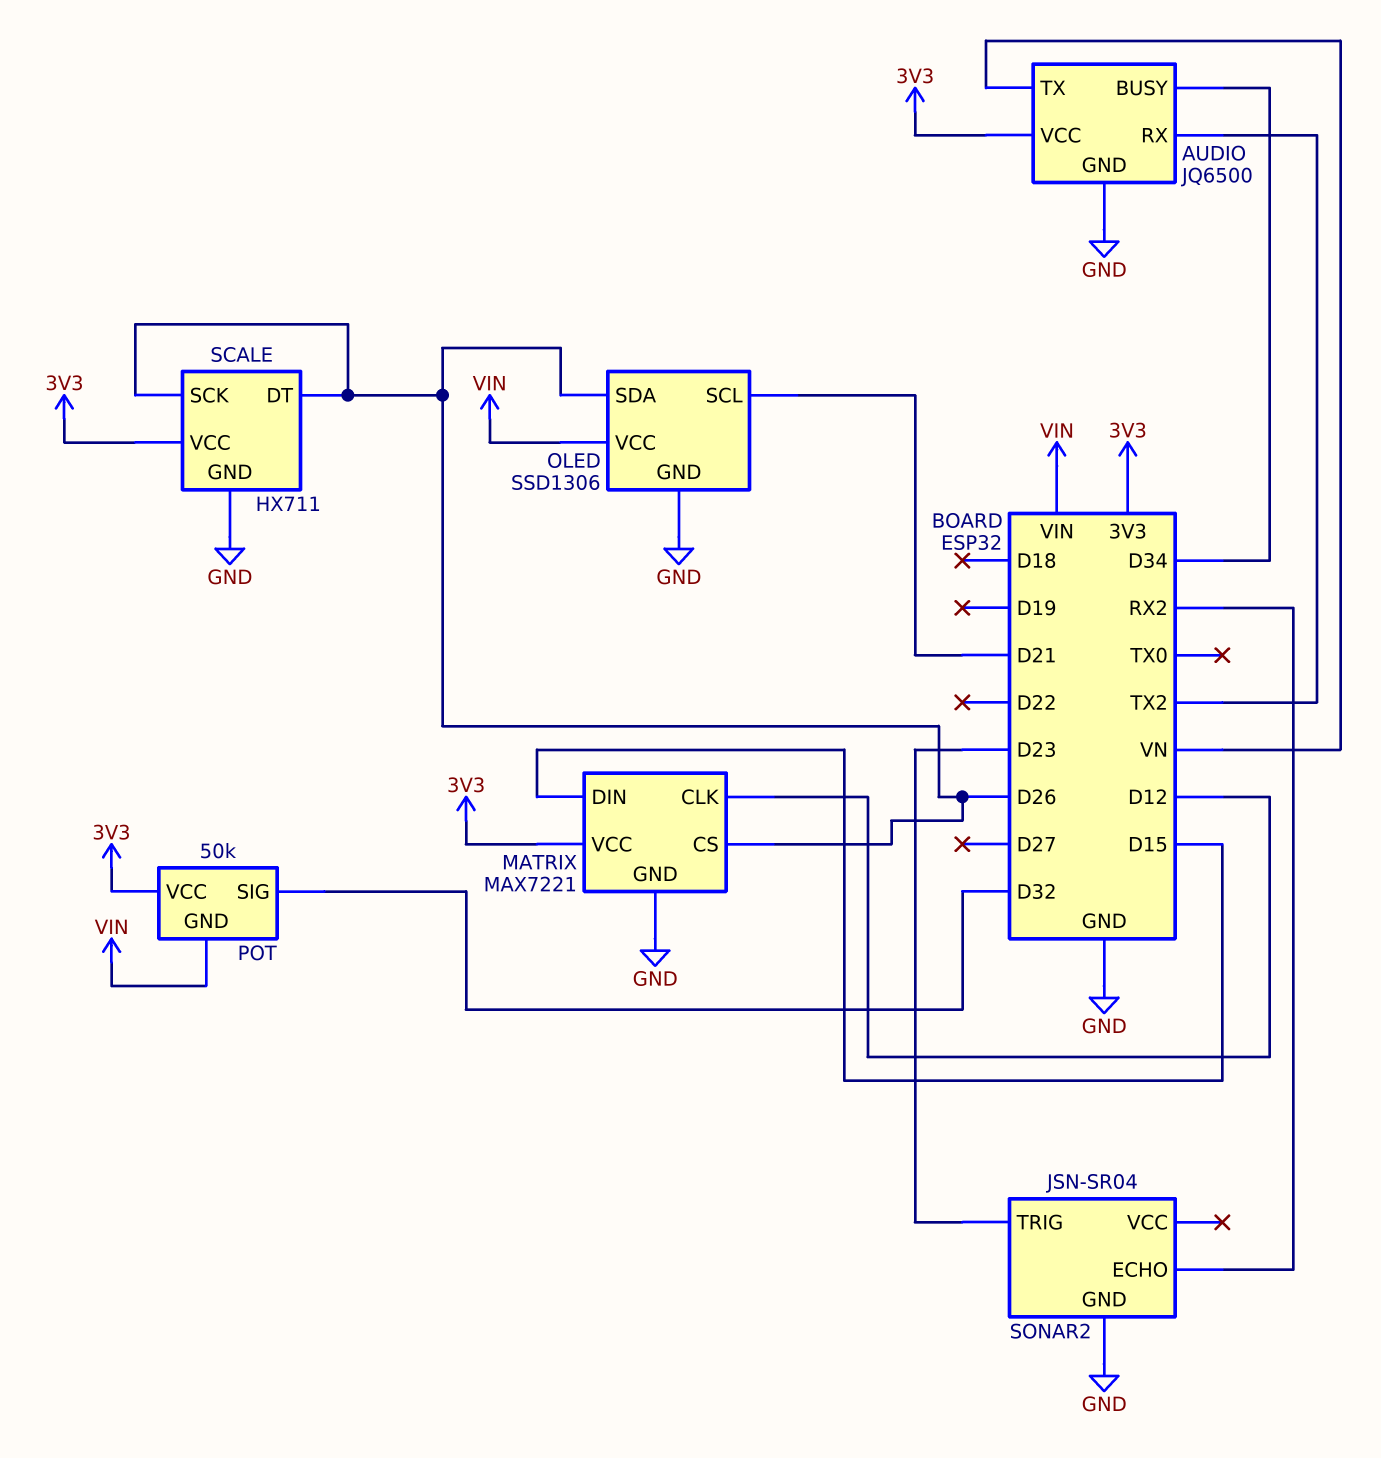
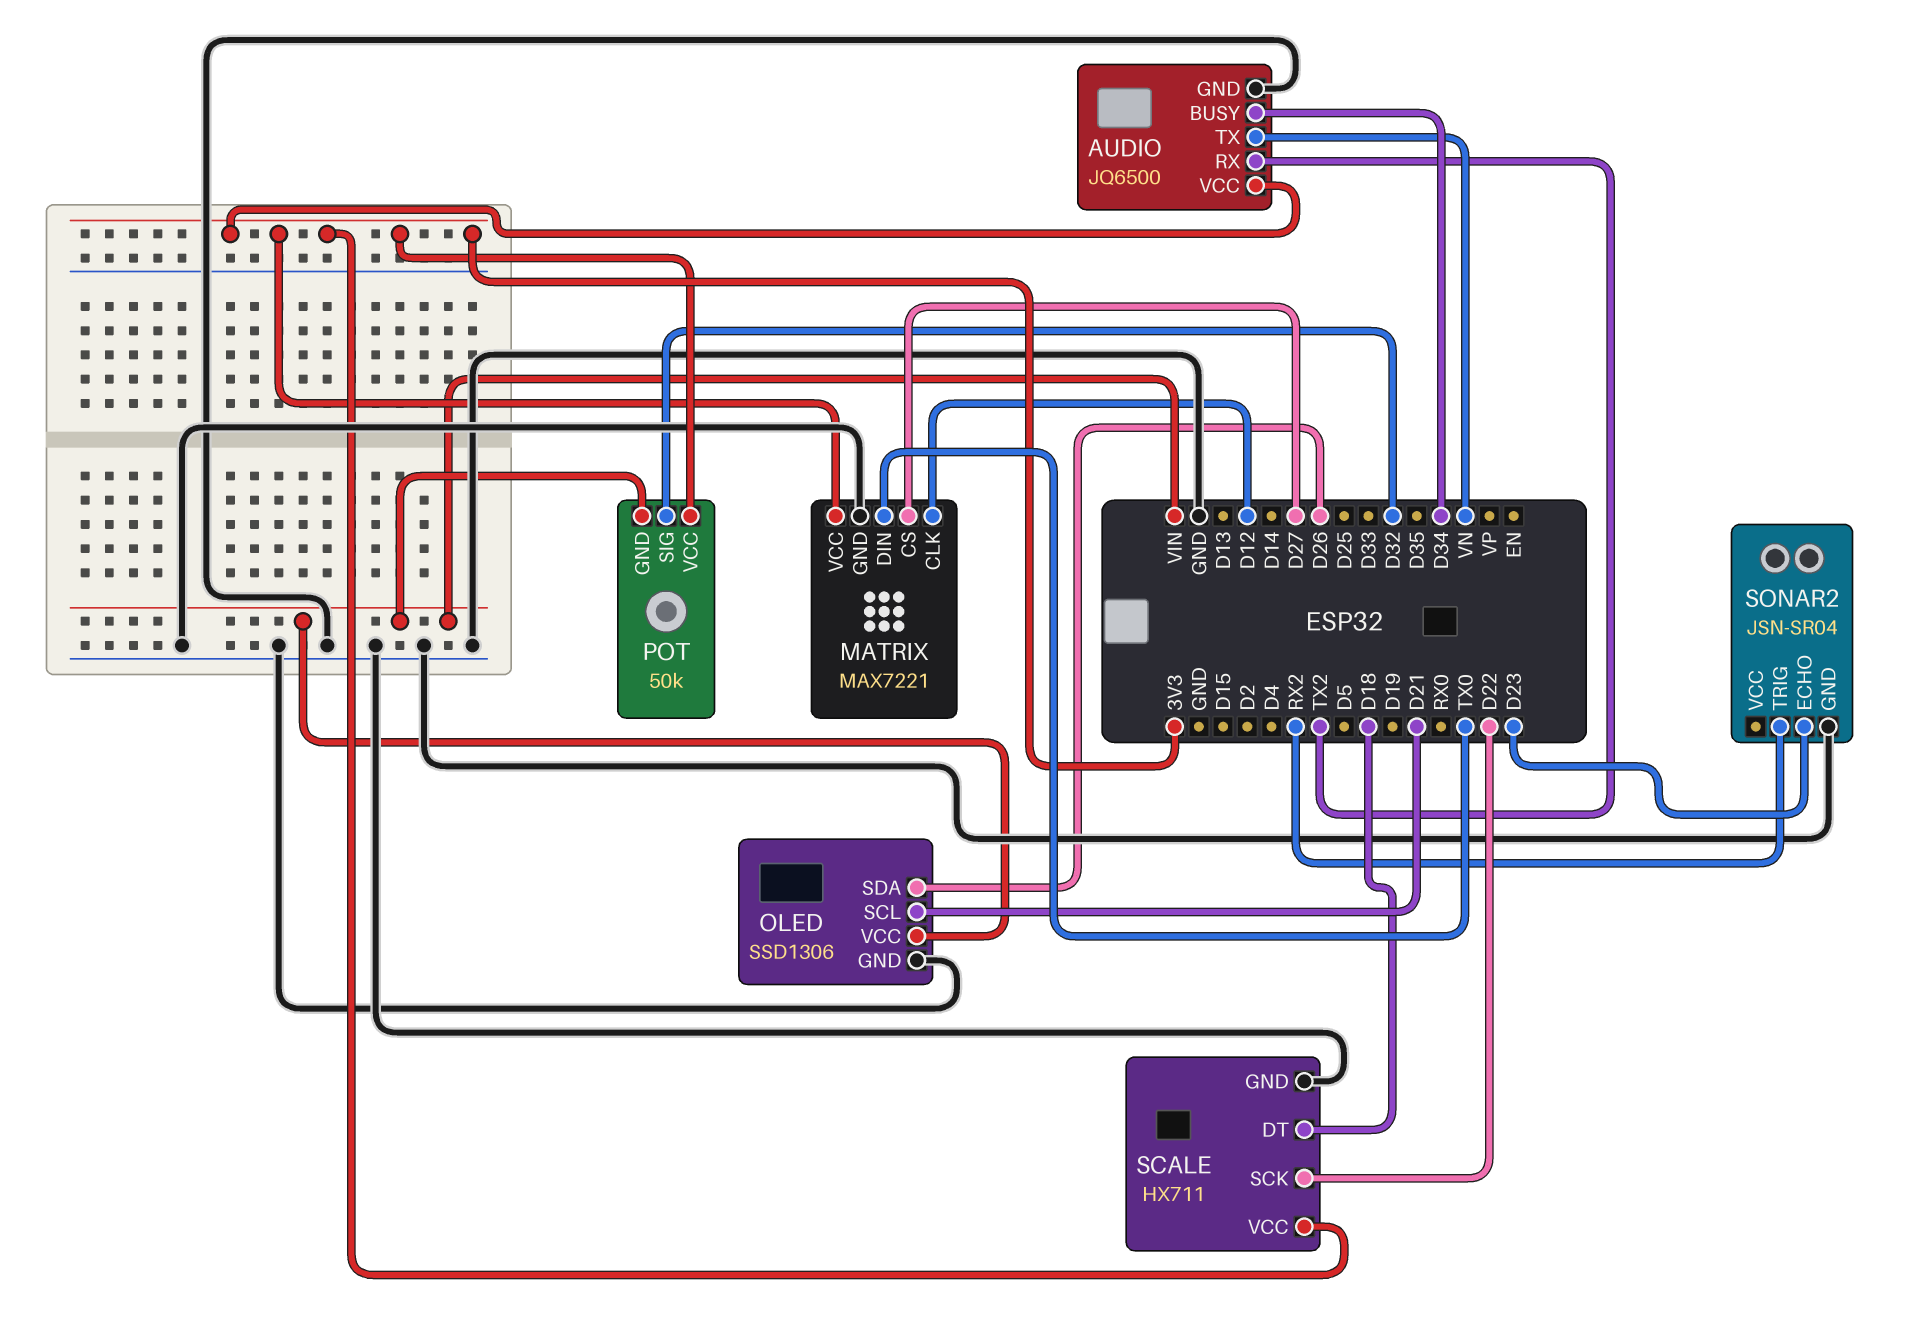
MATRIX pin CS: D26 -> D27
MATRIX pin DIN: D15 -> TX0
SCALE pin DT: D26 -> D18
SCALE pin SCK: D26 -> D22
SONAR2 pin ECHO: RX2 -> D23
SONAR2 pin TRIG: D23 -> RX2

